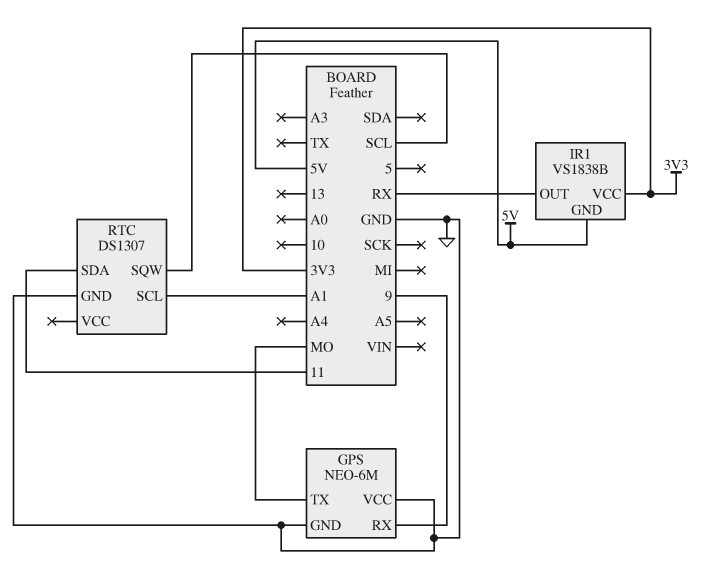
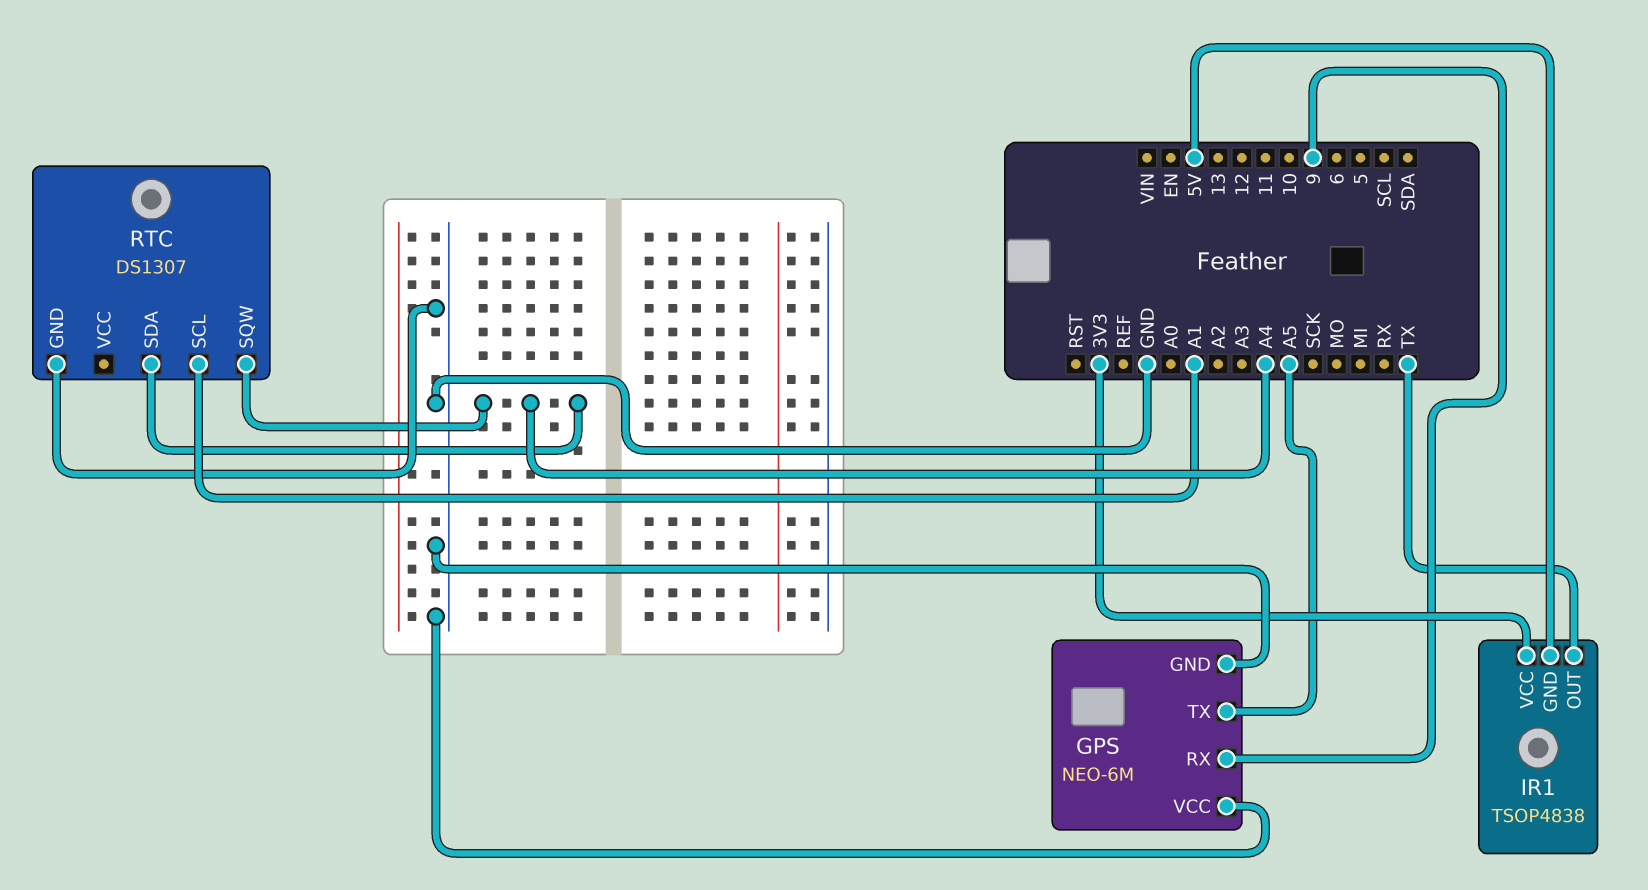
GPS pin TX: MO -> A5
IR1: VS1838B -> TSOP4838
IR1 pin OUT: RX -> TX
RTC pin SDA: 11 -> A4
RTC pin SQW: SCL -> A4

